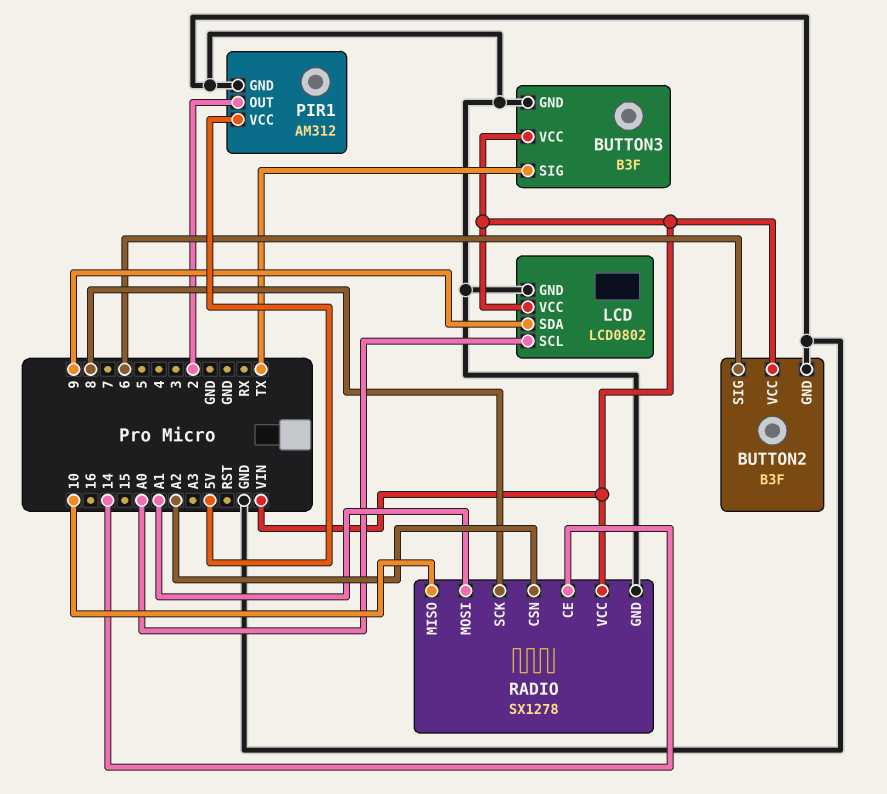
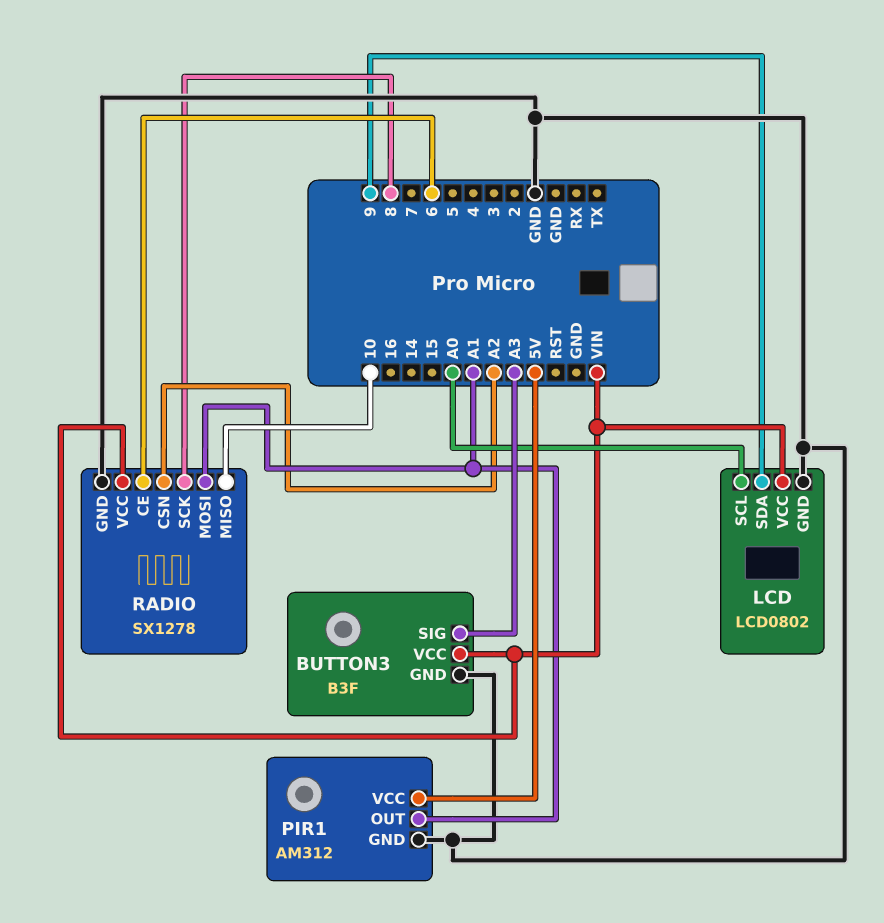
BUTTON2: B3F -> none
BUTTON2 pin GND: GND -> none
BUTTON2 pin SIG: 6 -> none
BUTTON2 pin VCC: VIN -> none
BUTTON3 pin SIG: TX -> A3
PIR1 pin OUT: 2 -> A1
RADIO pin CE: 14 -> 6

